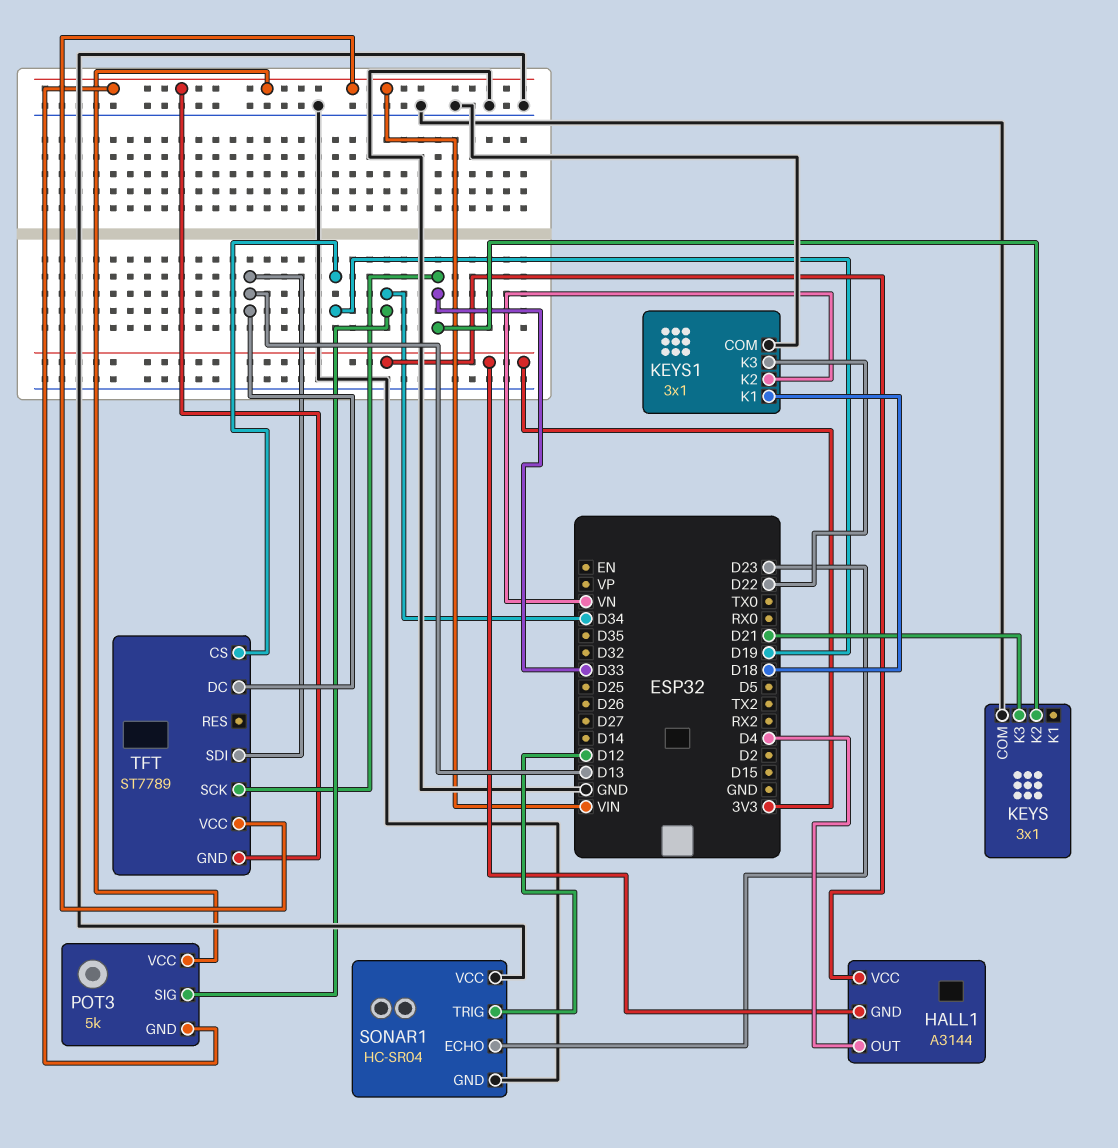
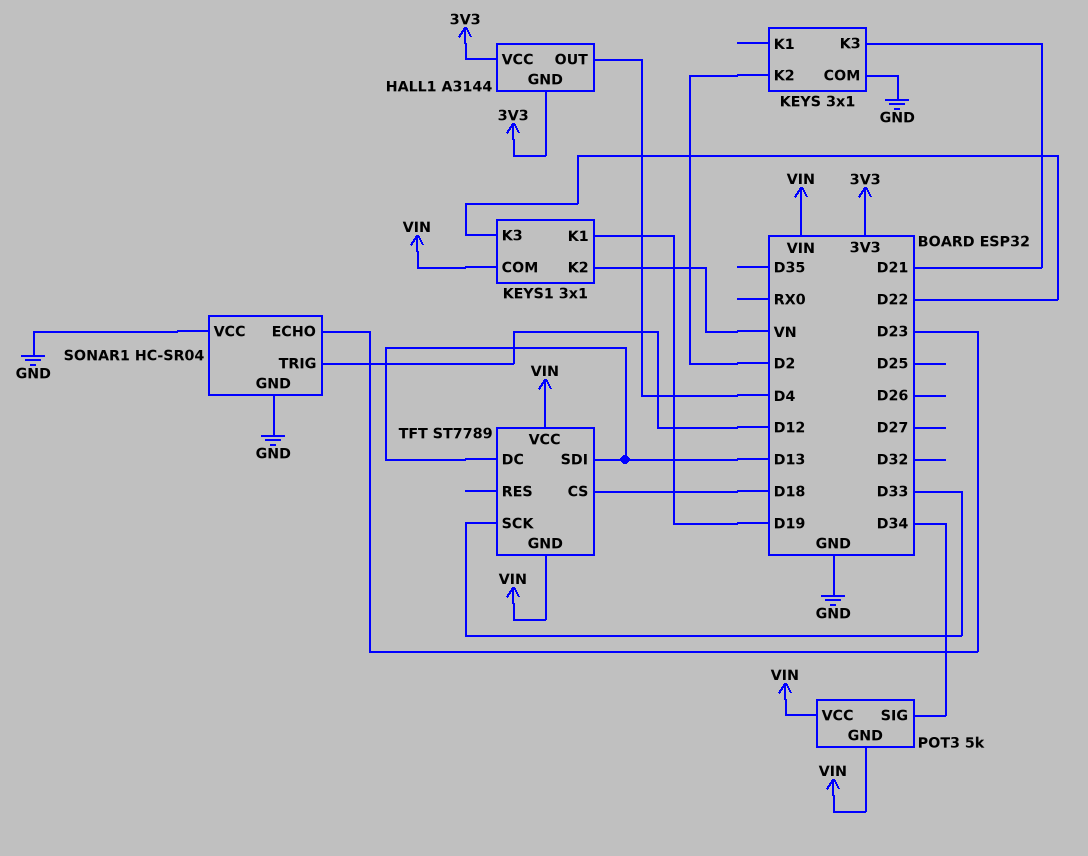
KEYS pin K2: D33 -> D2
KEYS1 pin COM: GND -> VIN
KEYS1 pin K1: D18 -> D19
TFT pin CS: D19 -> D18

